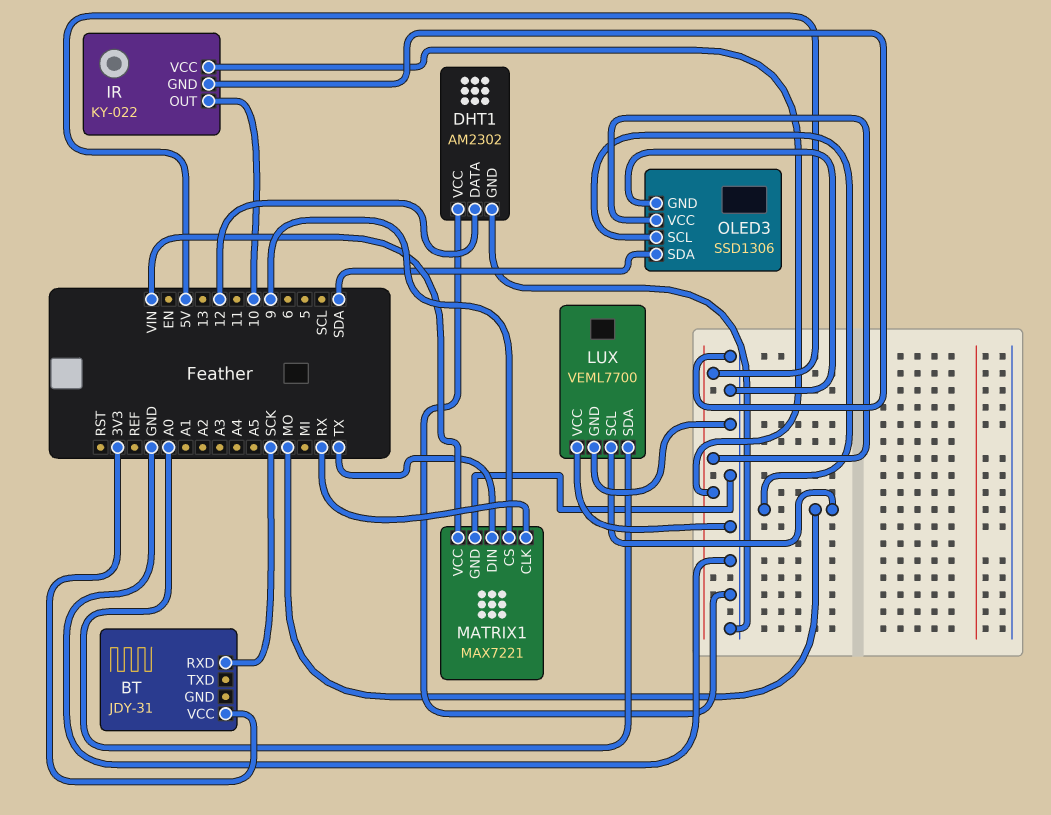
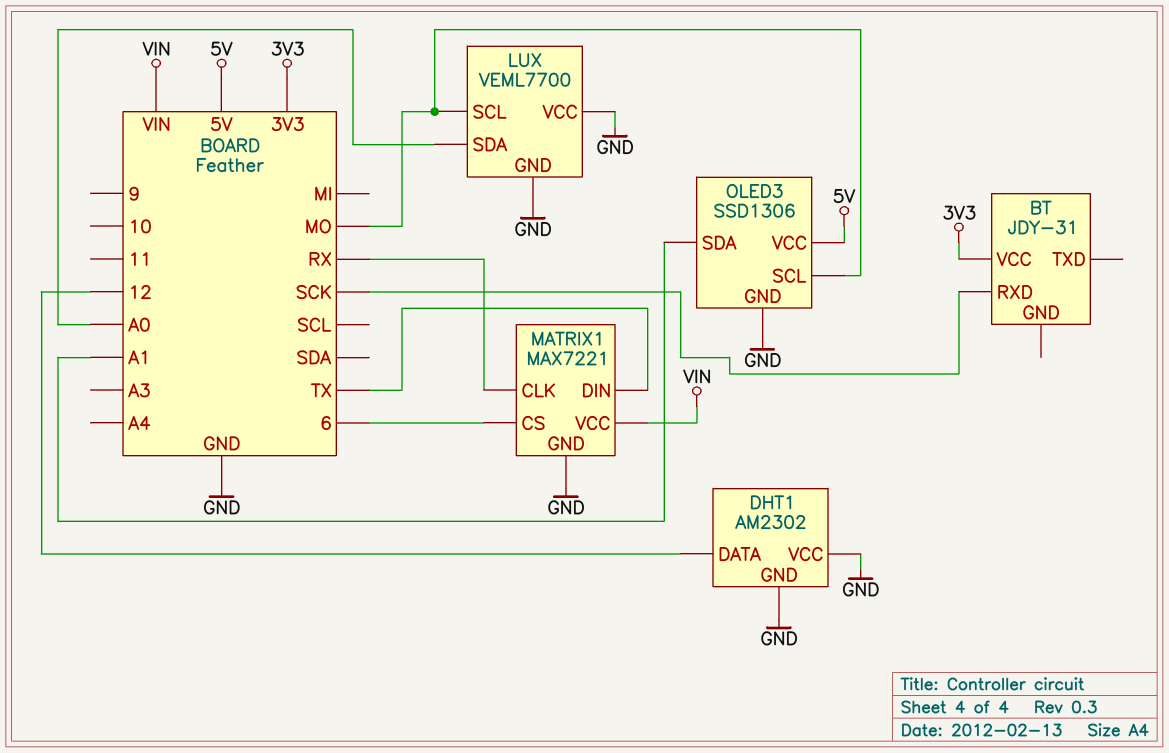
IR: KY-022 -> none
IR pin GND: GND -> none
IR pin OUT: 10 -> none
IR pin VCC: 5V -> none
MATRIX1 pin CS: 9 -> 6
OLED3 pin SDA: SDA -> A1

